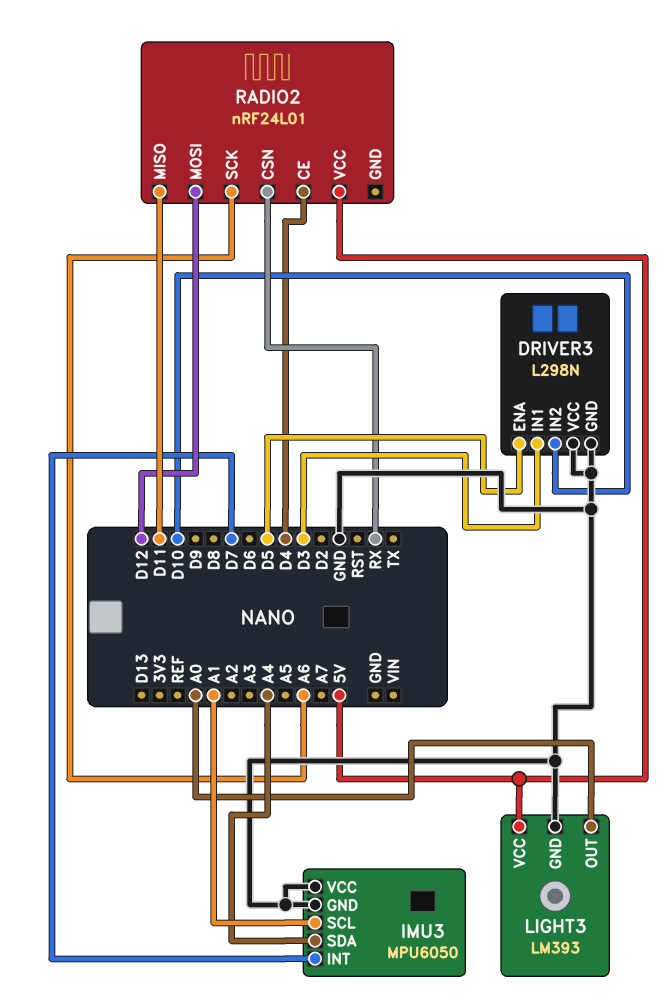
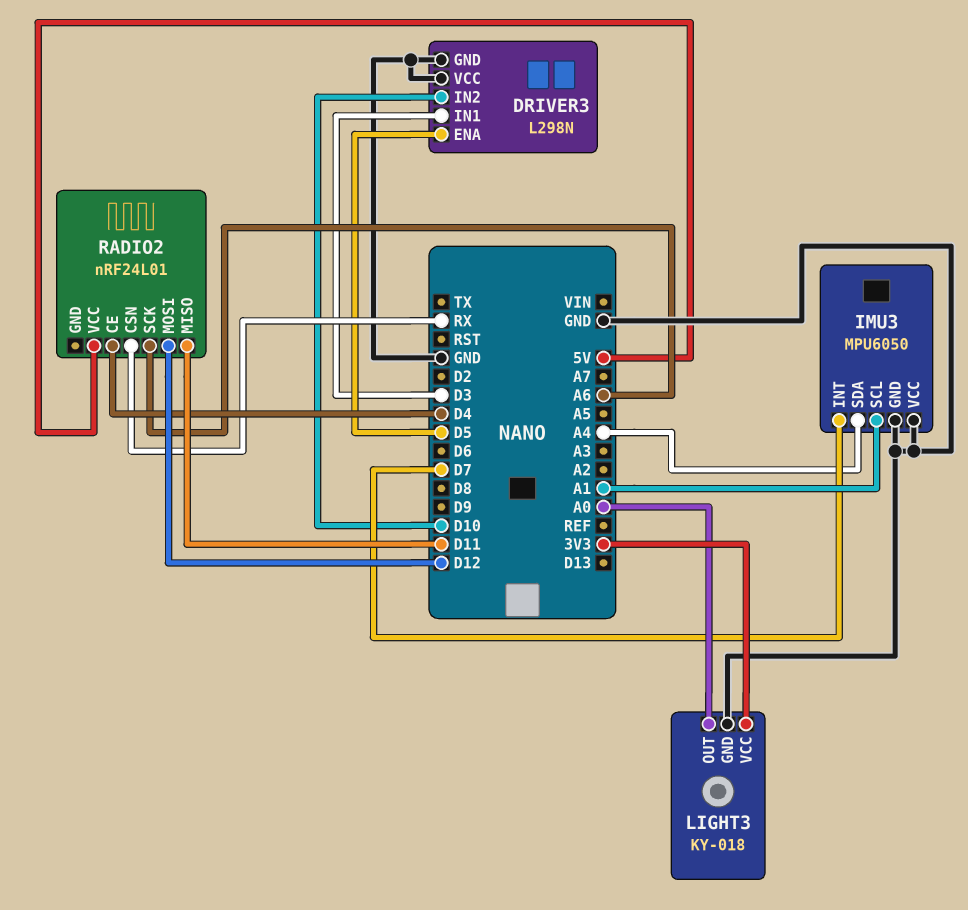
LIGHT3: LM393 -> KY-018
LIGHT3 pin VCC: 5V -> 3V3

